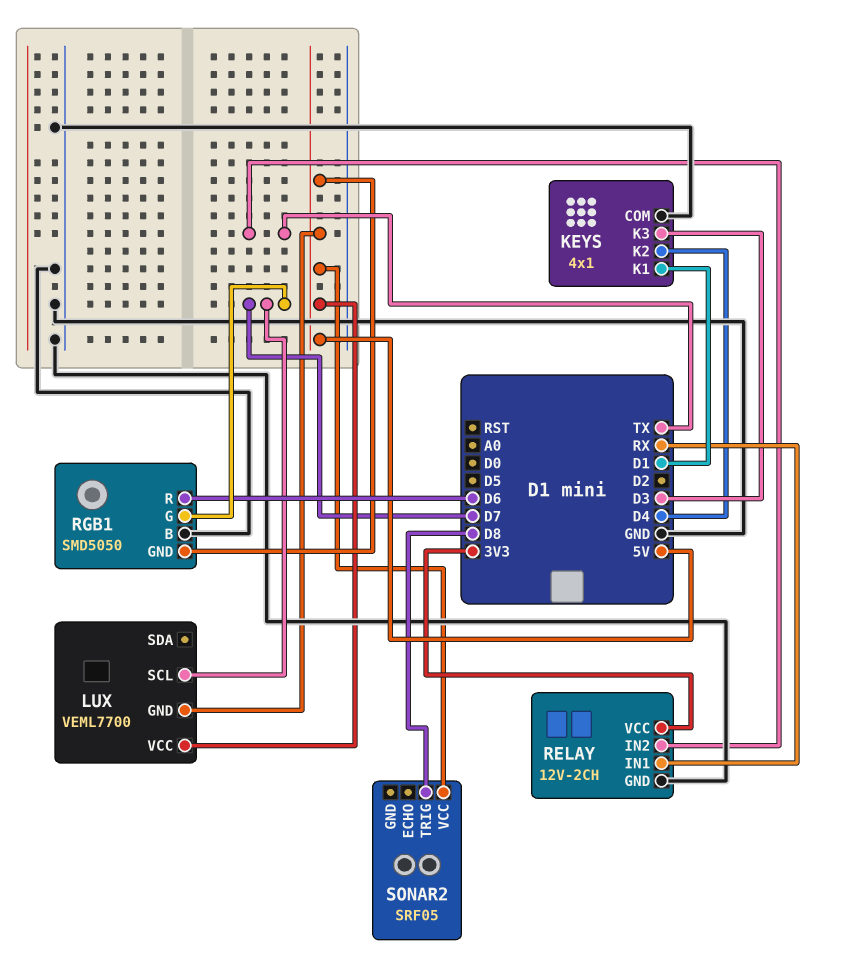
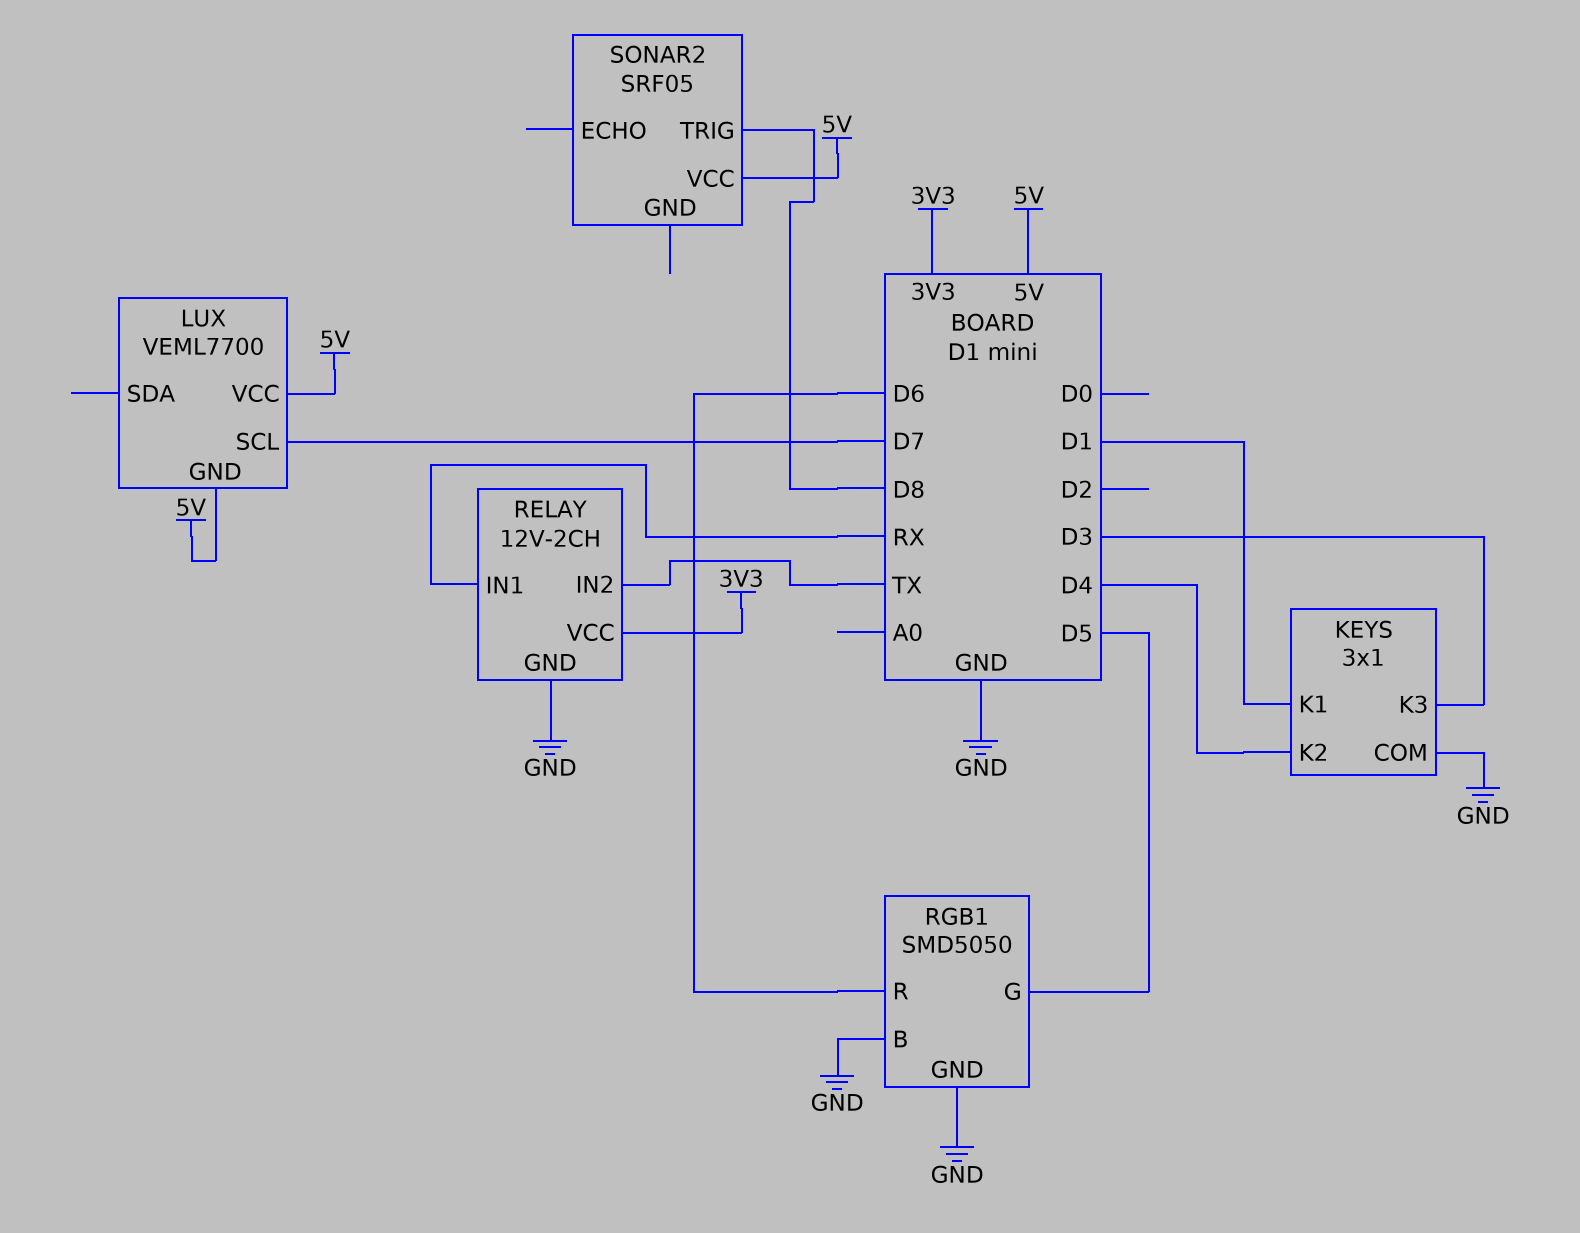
KEYS: 4x1 -> 3x1
RGB1 pin G: D7 -> D5
RGB1 pin GND: 5V -> GND

